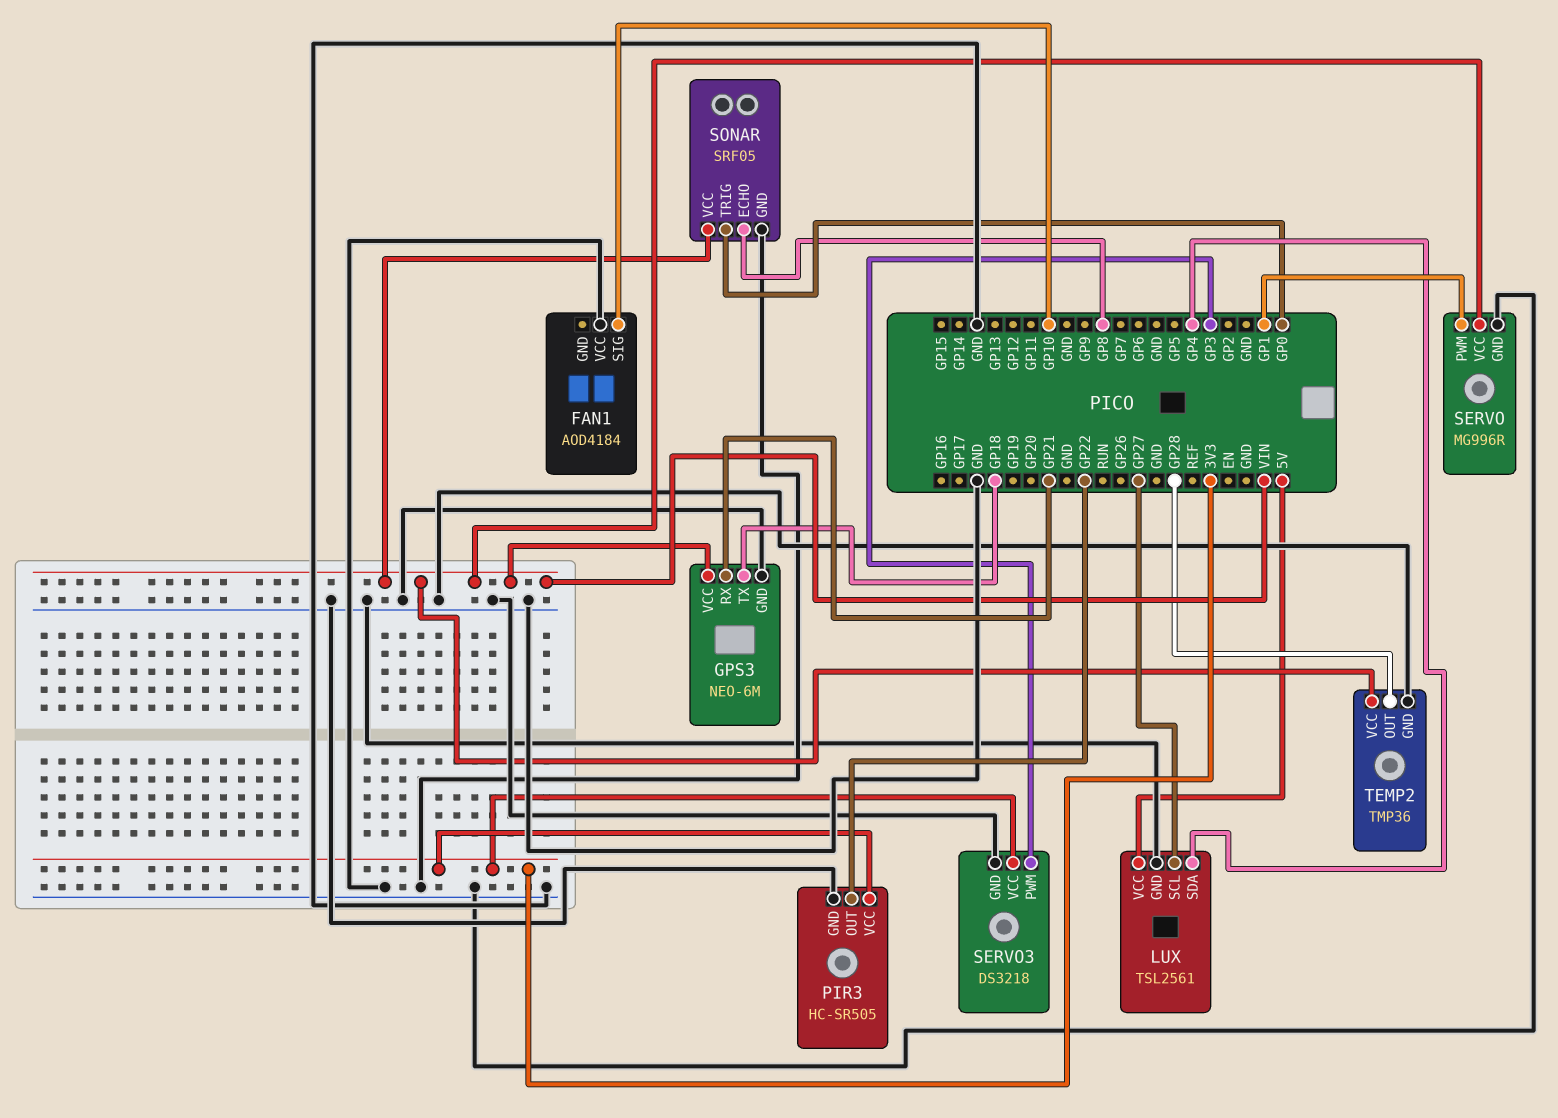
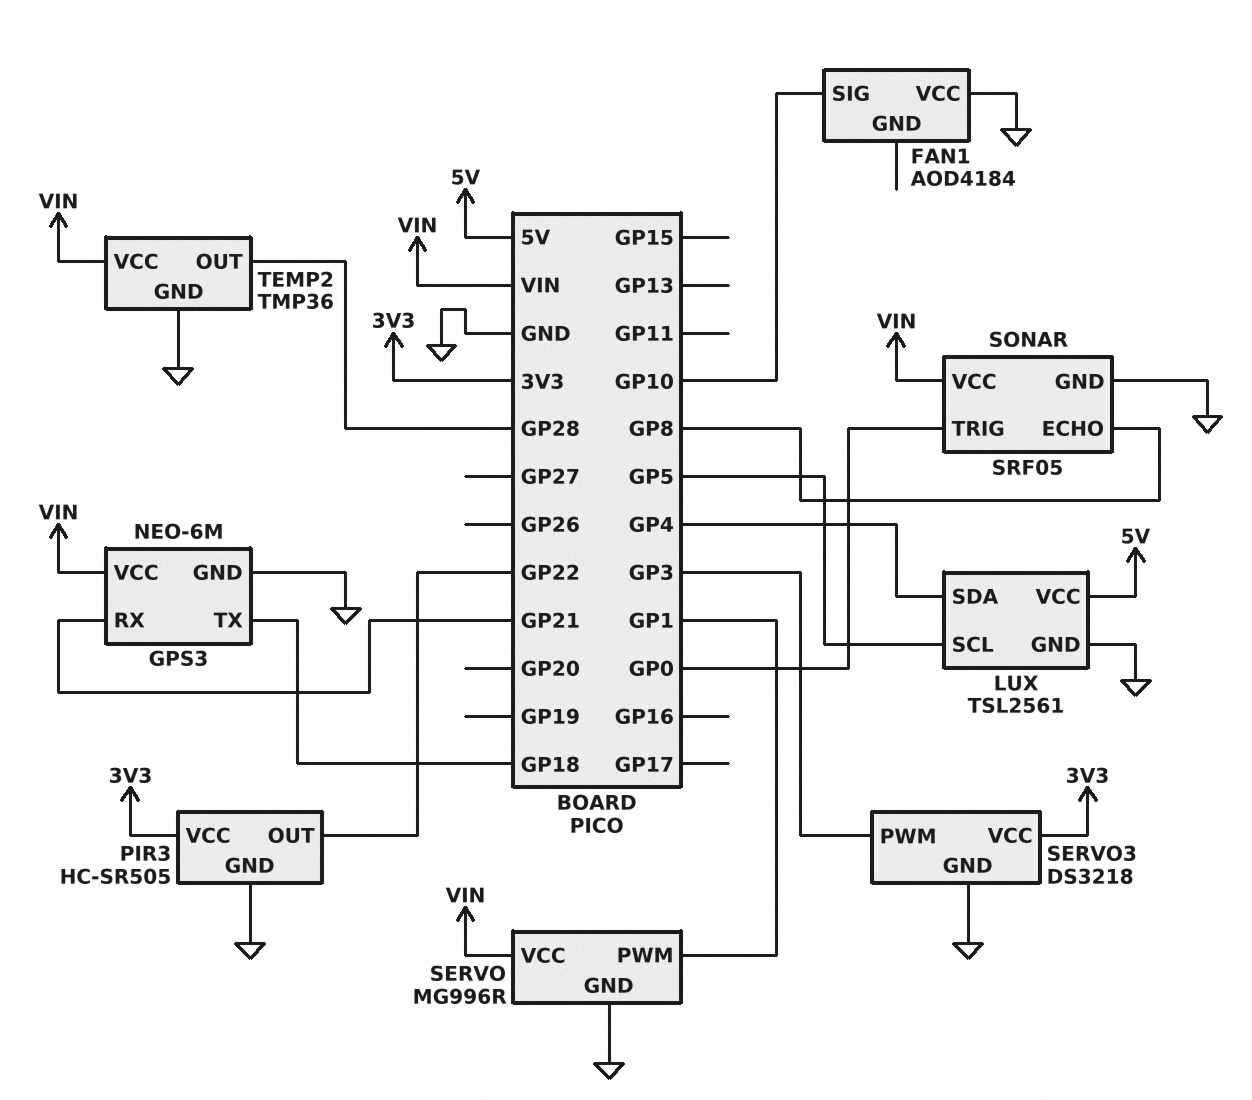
LUX pin SCL: GP27 -> GP5

